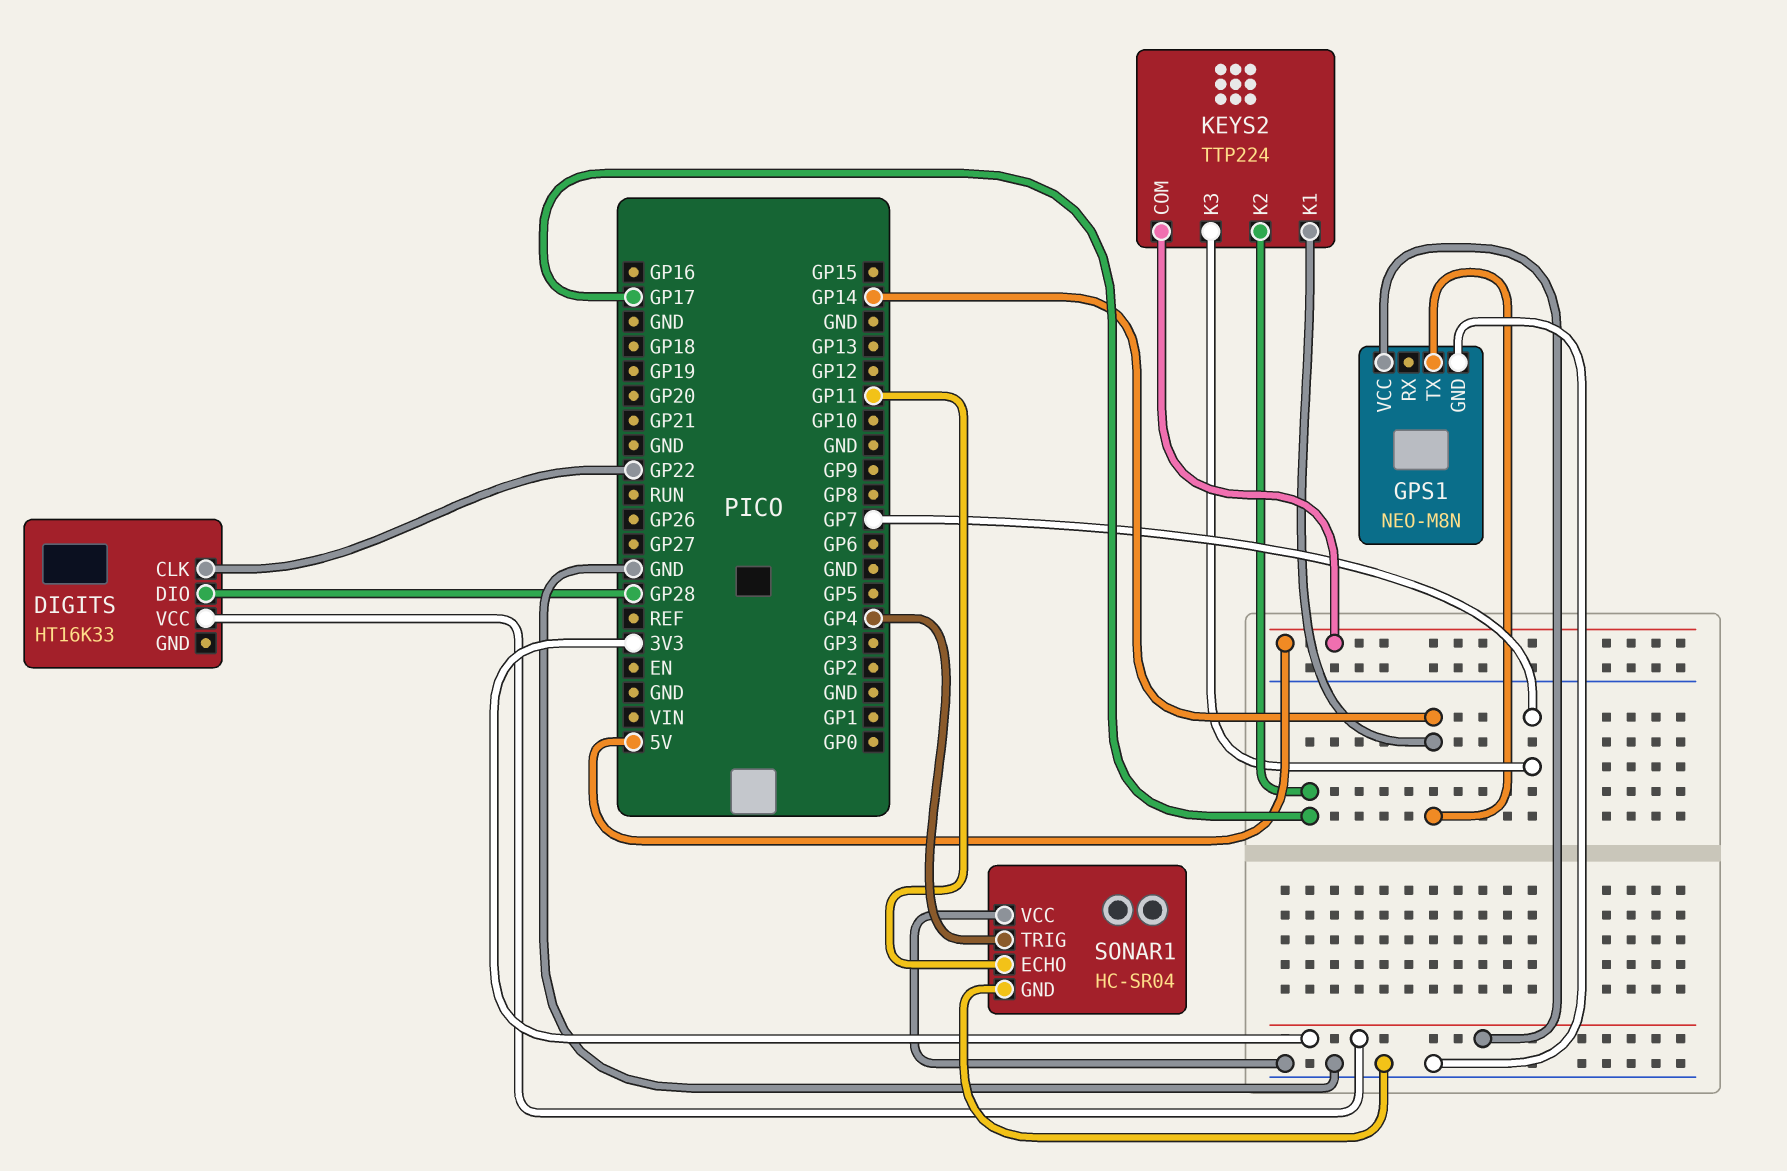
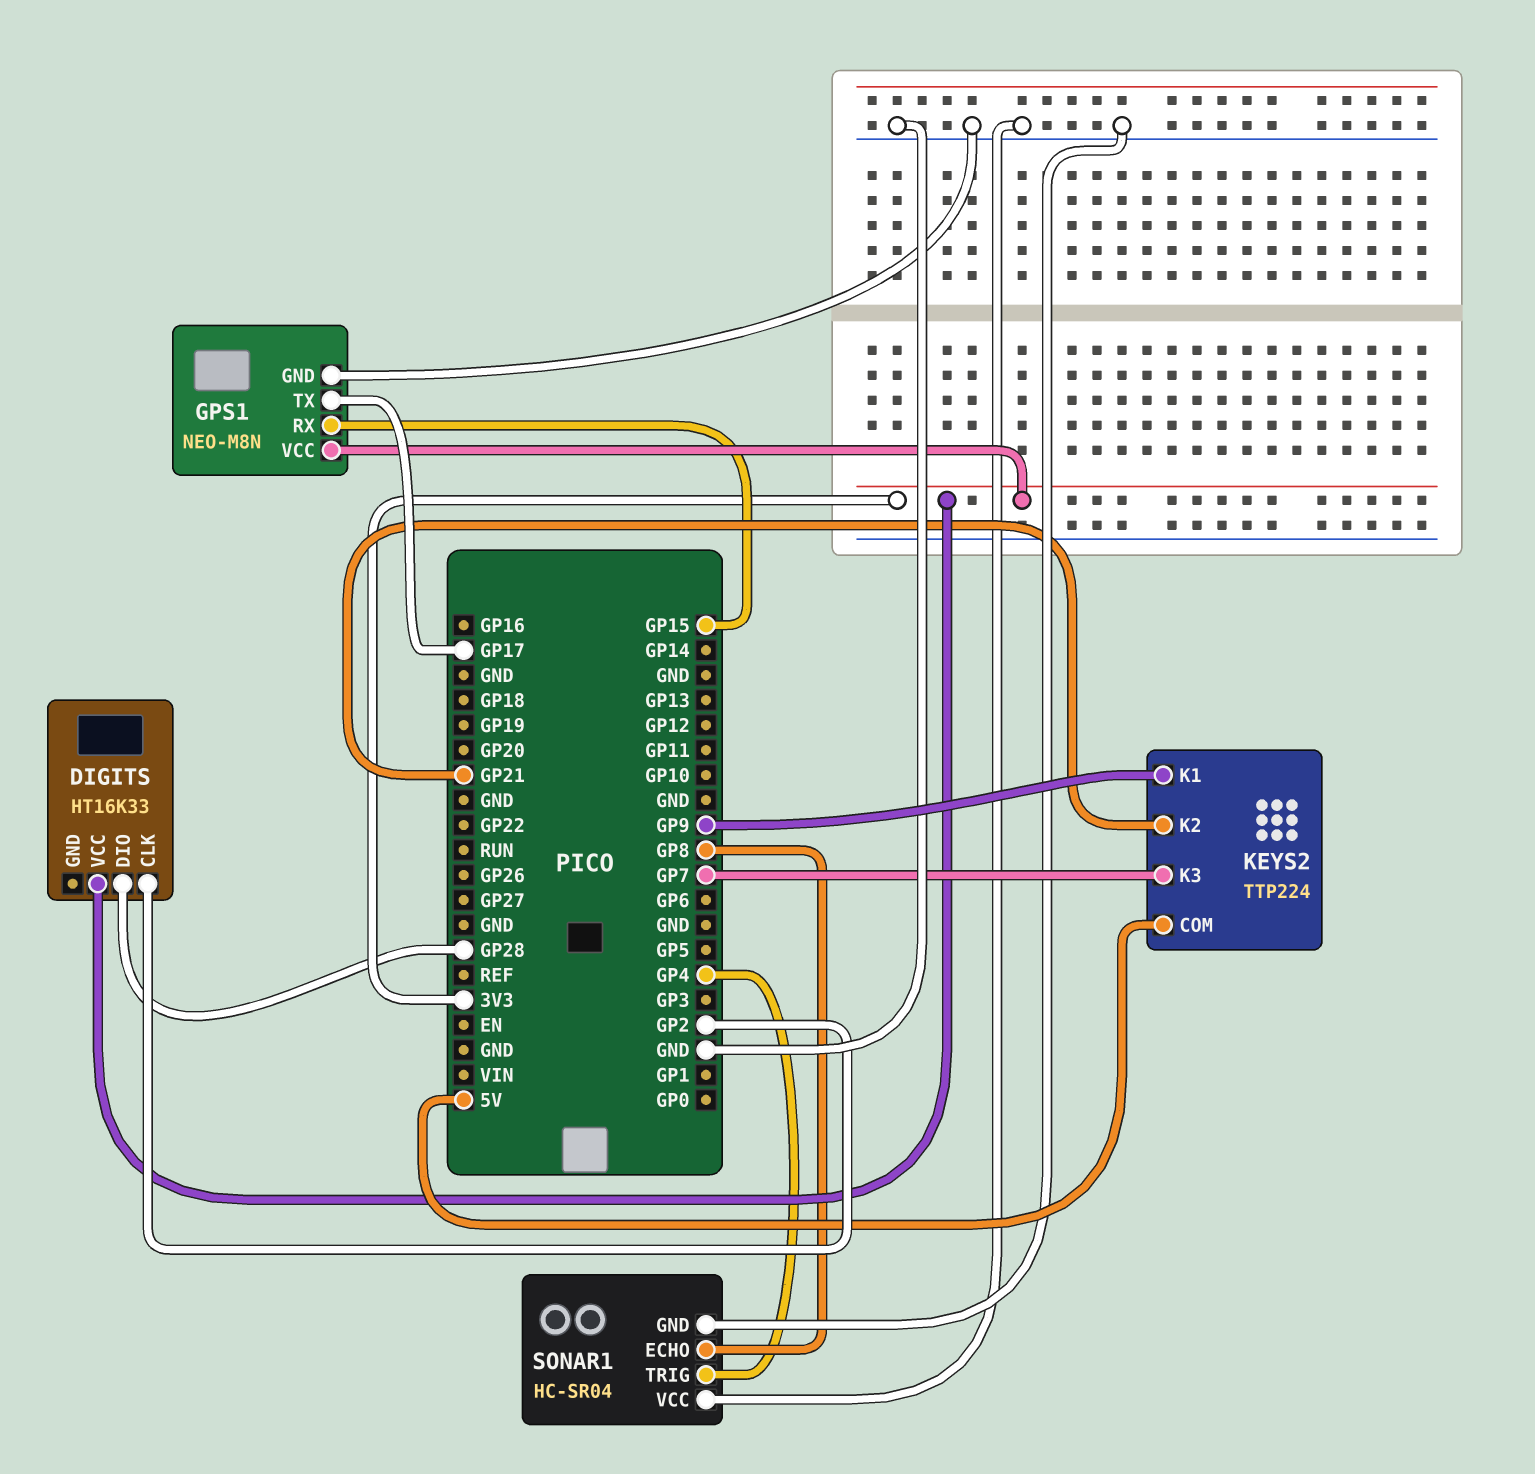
DIGITS pin CLK: GP22 -> GP2
GPS1 pin RX: none -> GP15
GPS1 pin TX: GP14 -> GP17
KEYS2 pin K1: GP14 -> GP9
KEYS2 pin K2: GP17 -> GP21
SONAR1 pin ECHO: GP11 -> GP8

